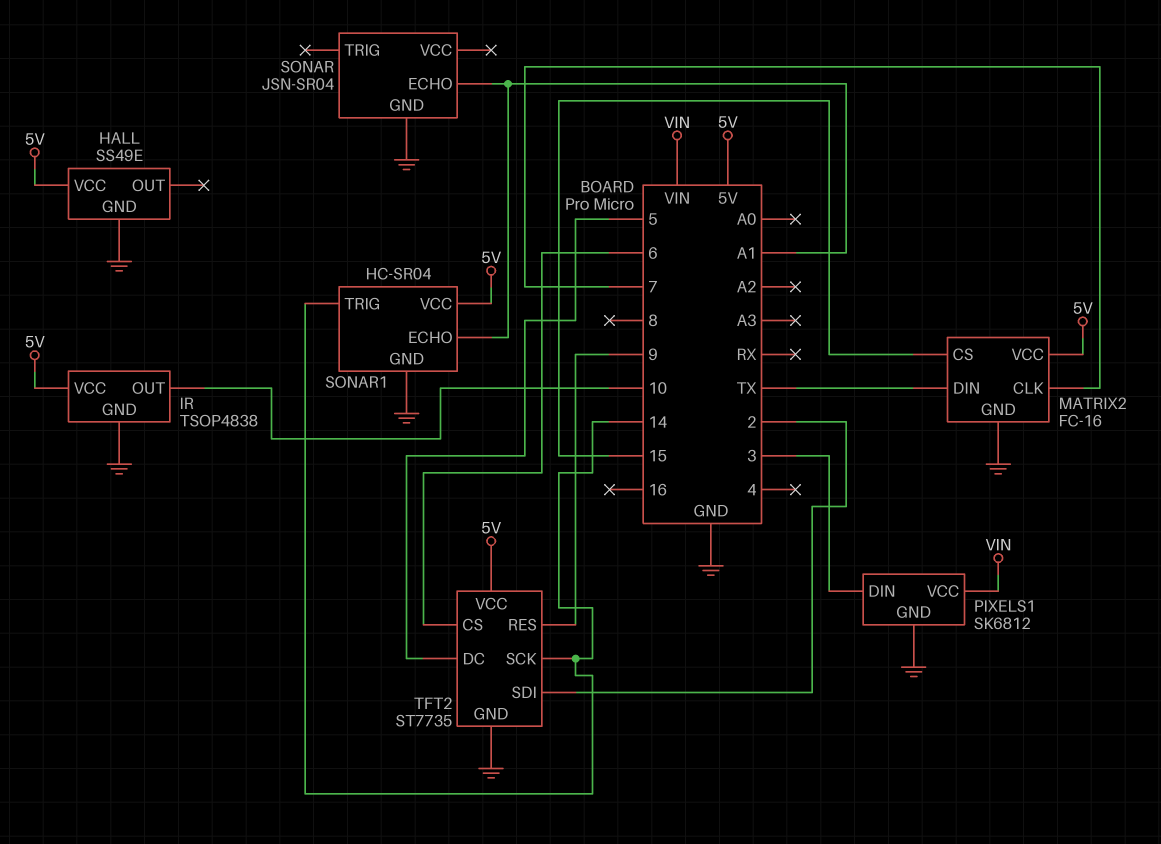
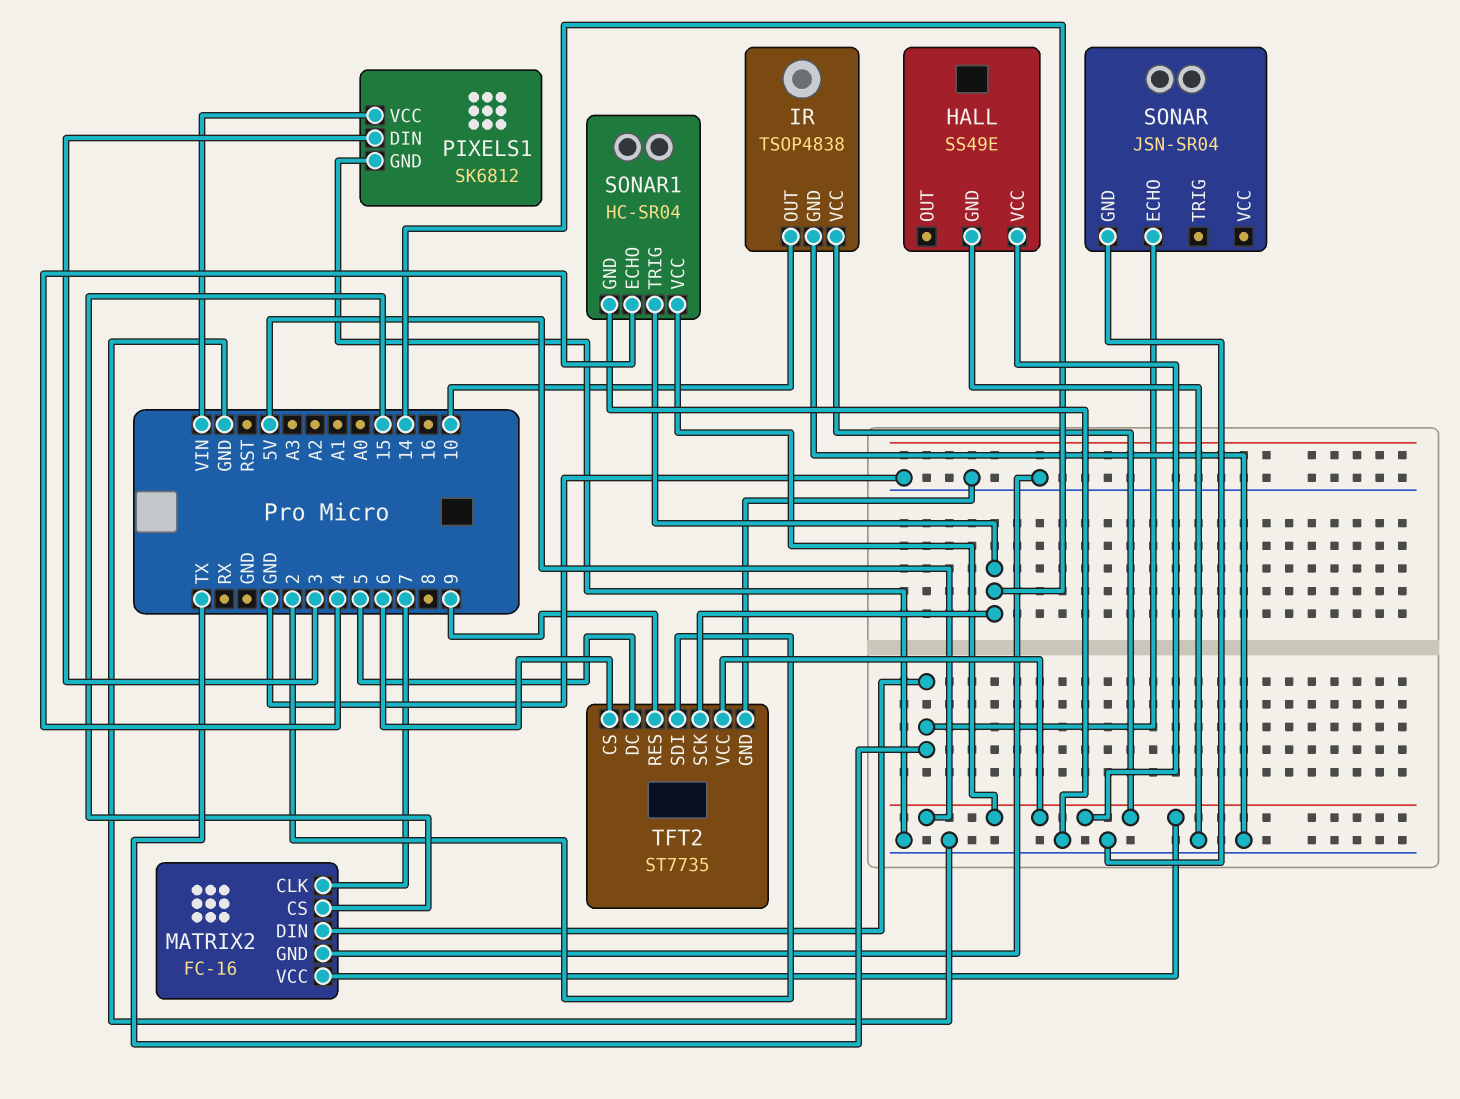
SONAR pin ECHO: A1 -> TX
SONAR1 pin ECHO: A1 -> 4

